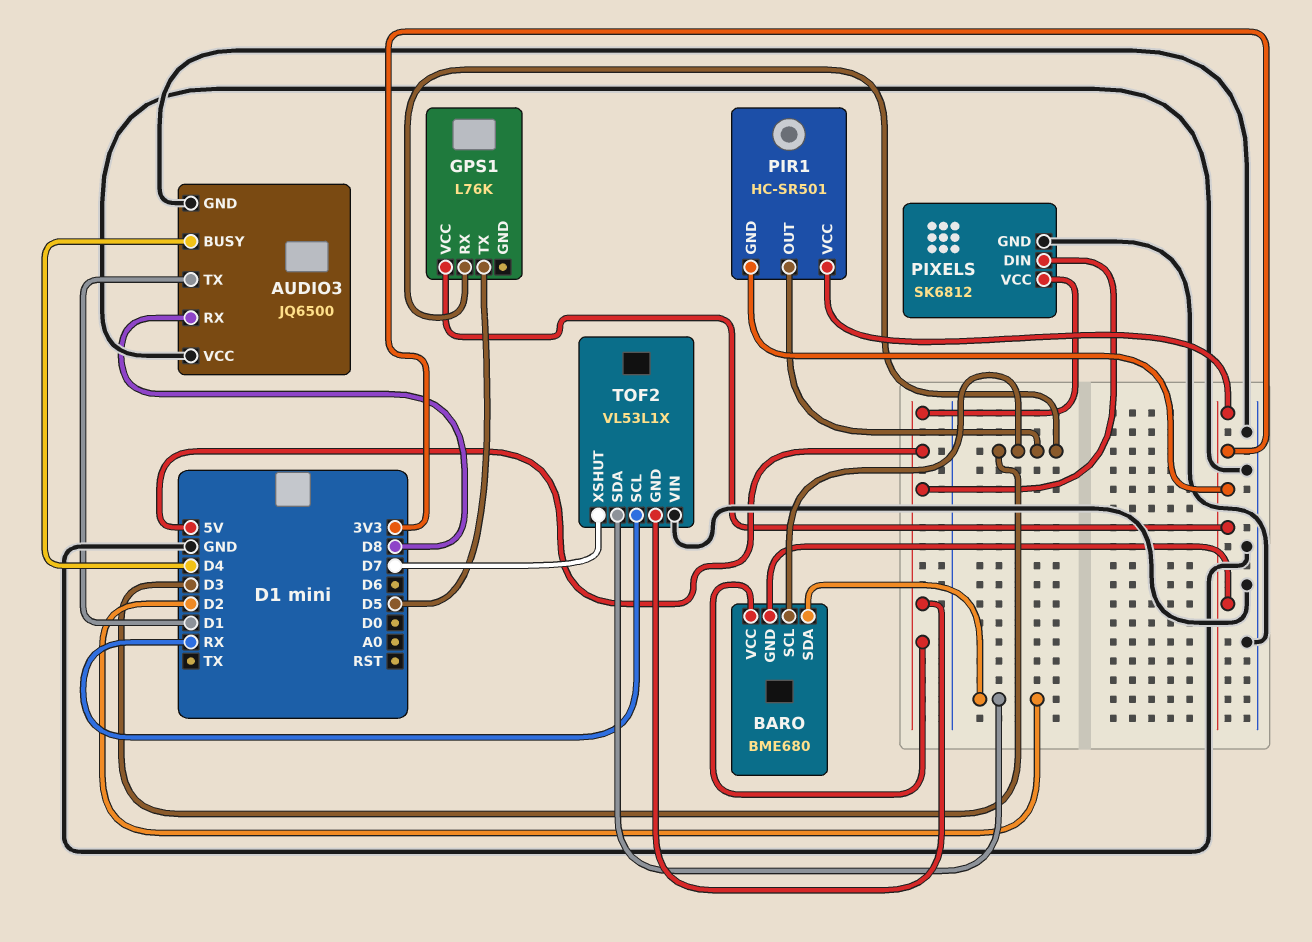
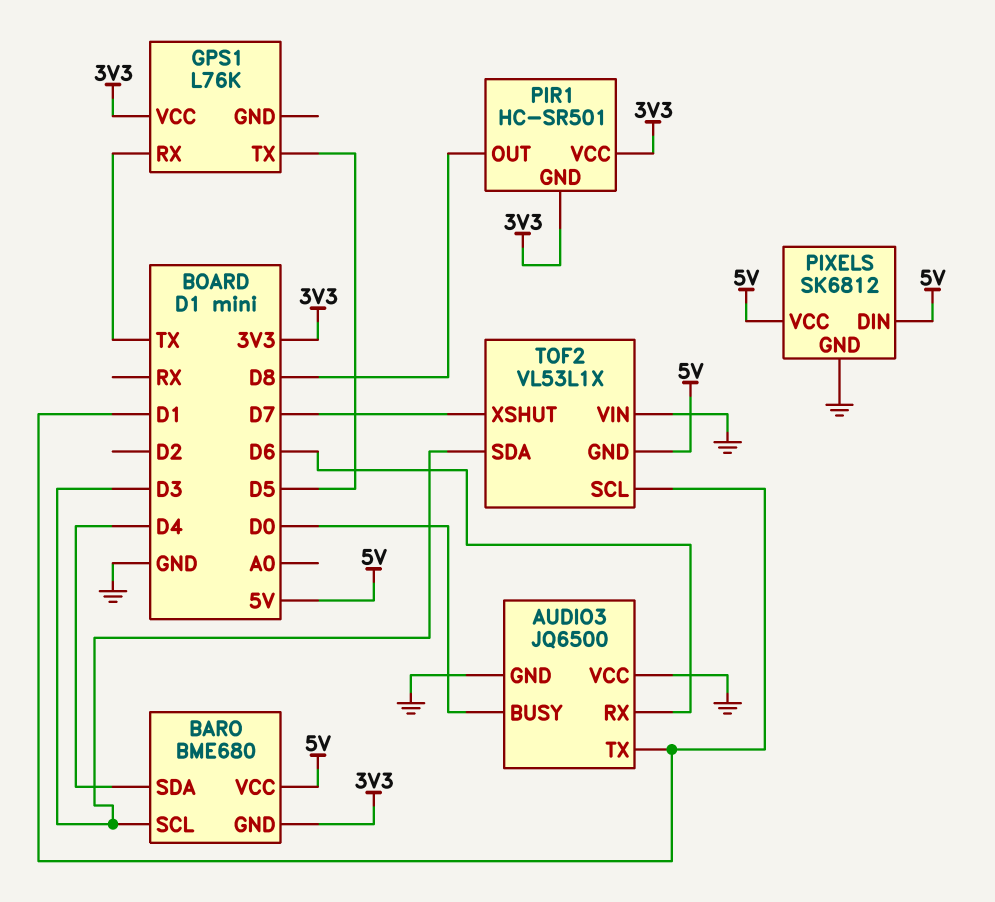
AUDIO3 pin BUSY: D4 -> D0
AUDIO3 pin RX: D8 -> D6
BARO pin SDA: D2 -> D4
GPS1 pin RX: D3 -> TX
PIR1 pin OUT: D3 -> D8
TOF2 pin SCL: RX -> D1
TOF2 pin SDA: D2 -> D3

